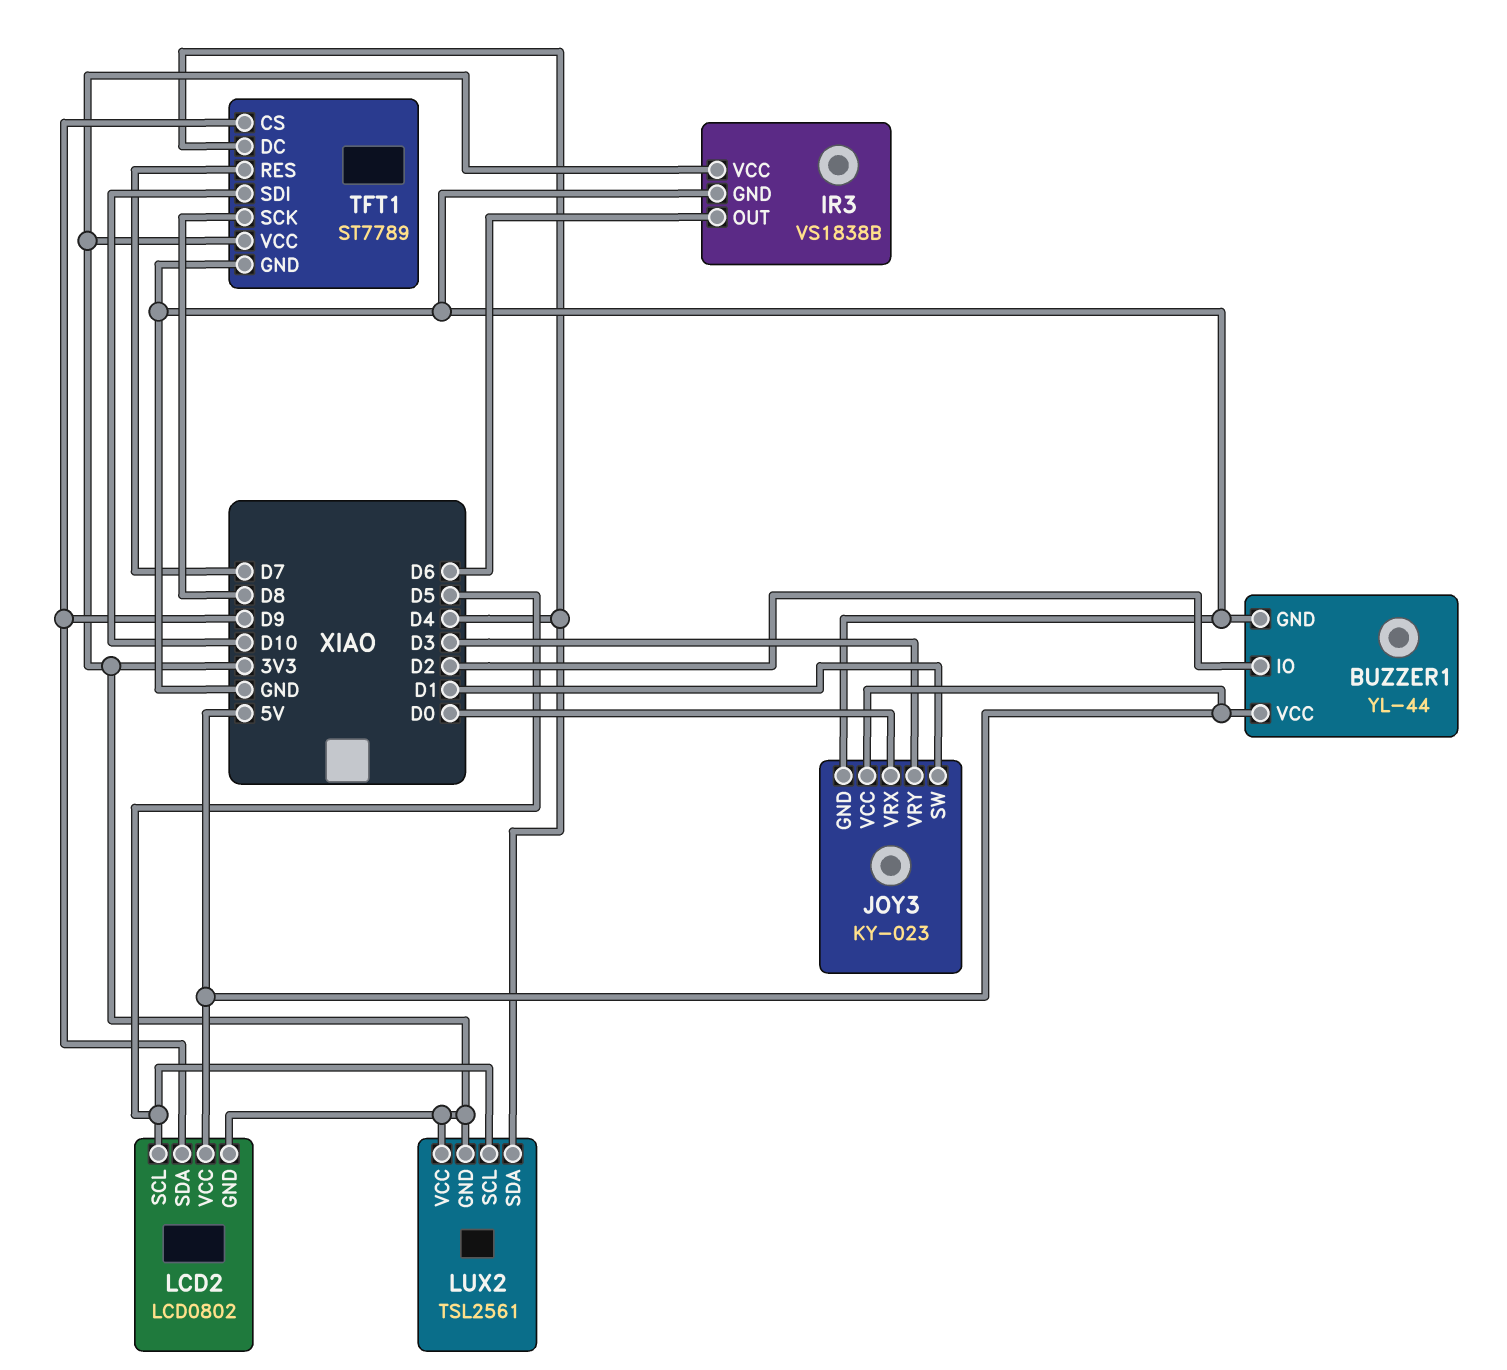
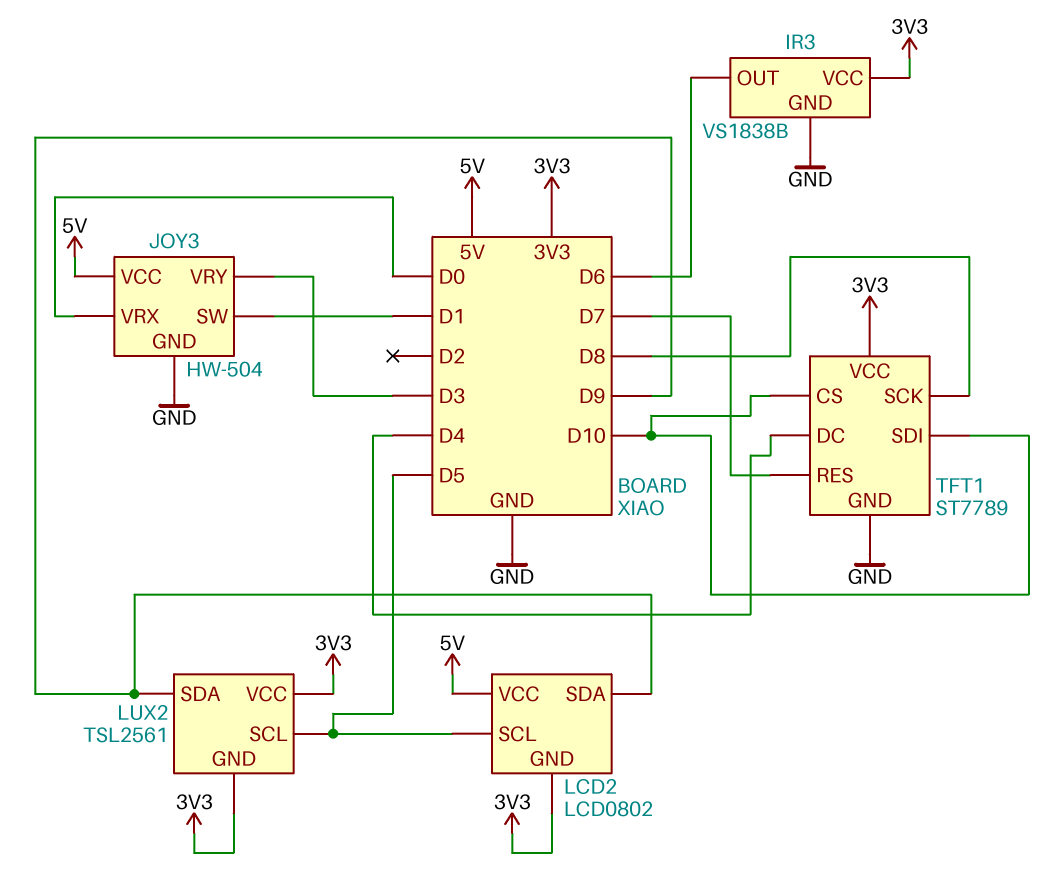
BUZZER1: YL-44 -> none
BUZZER1 pin GND: GND -> none
BUZZER1 pin IO: D2 -> none
BUZZER1 pin VCC: 5V -> none
JOY3: KY-023 -> HW-504
LUX2 pin SDA: D4 -> D9
TFT1 pin CS: D9 -> D10

